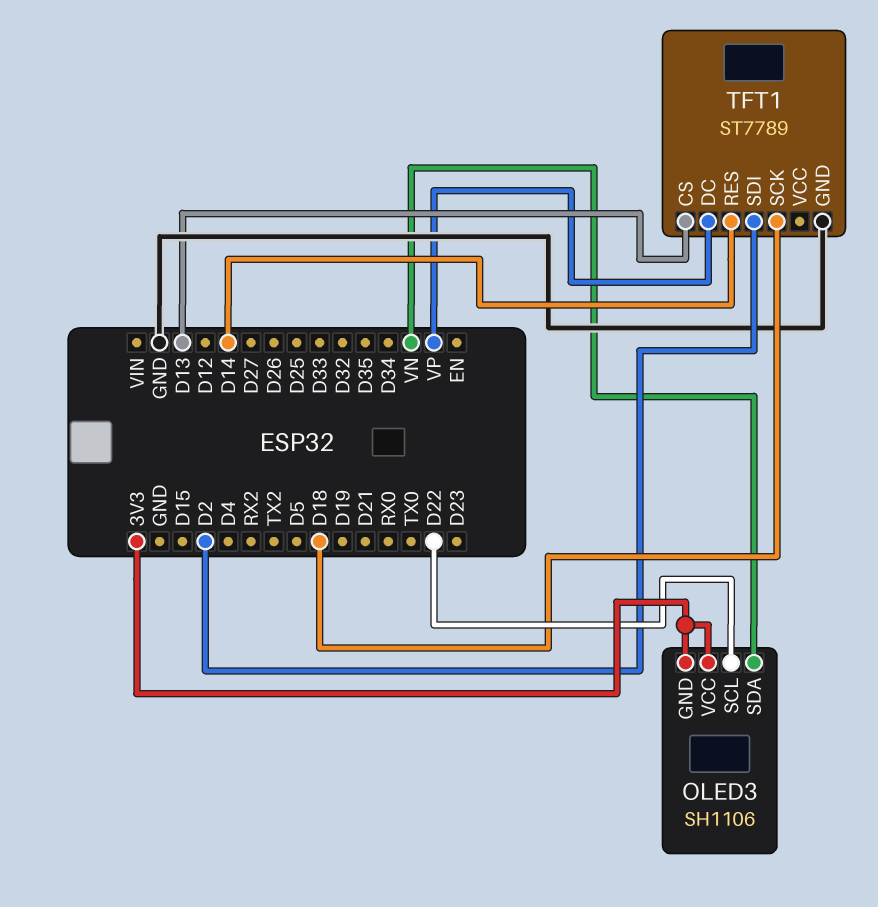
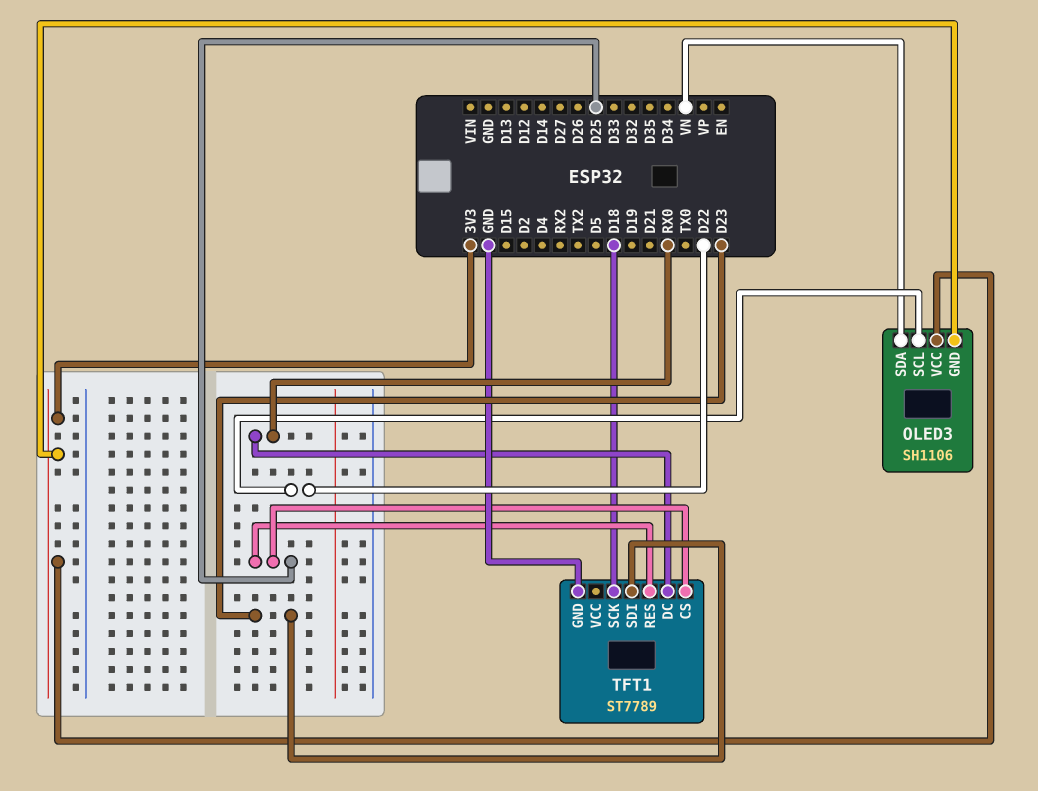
TFT1 pin CS: D13 -> D25
TFT1 pin DC: VP -> RX0
TFT1 pin RES: D14 -> D25
TFT1 pin SDI: D2 -> D23

